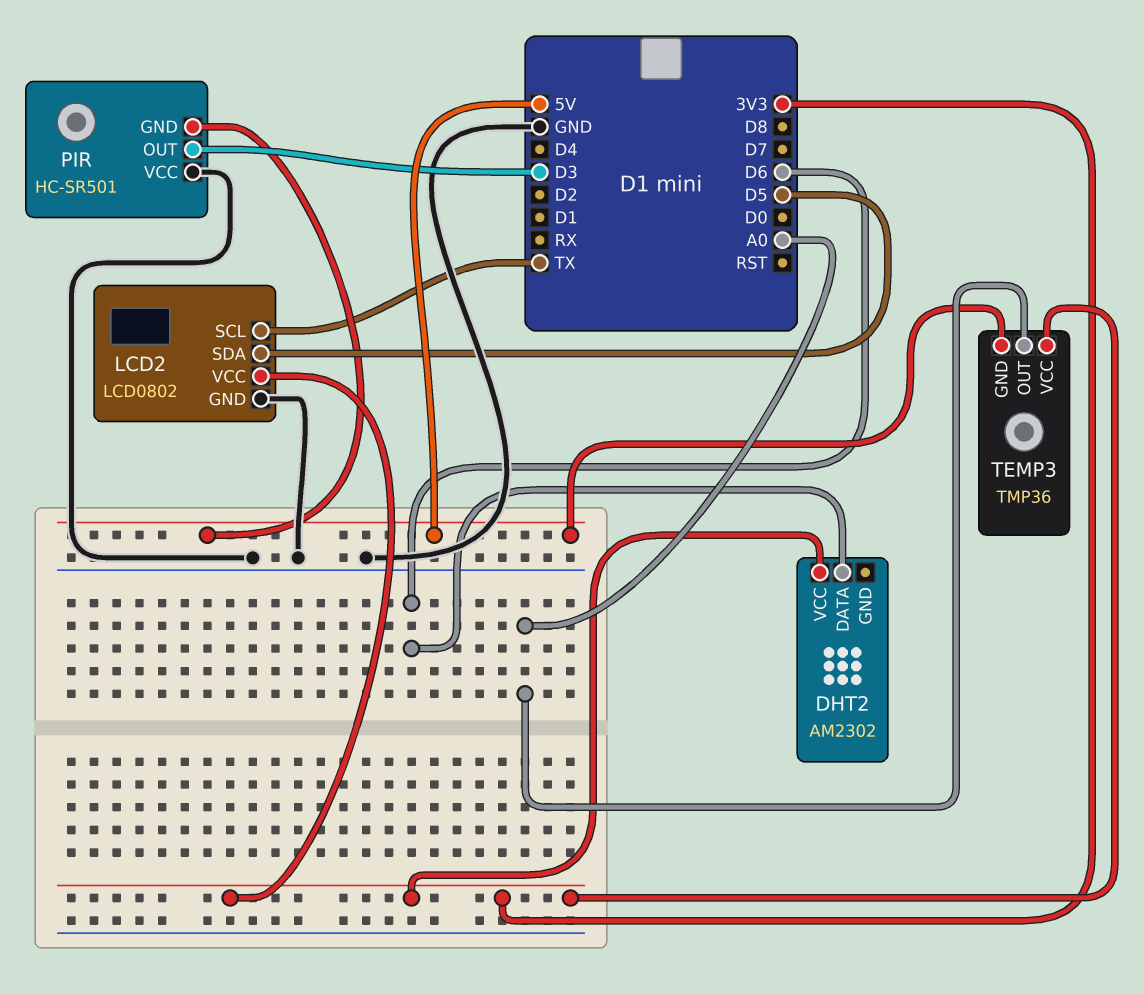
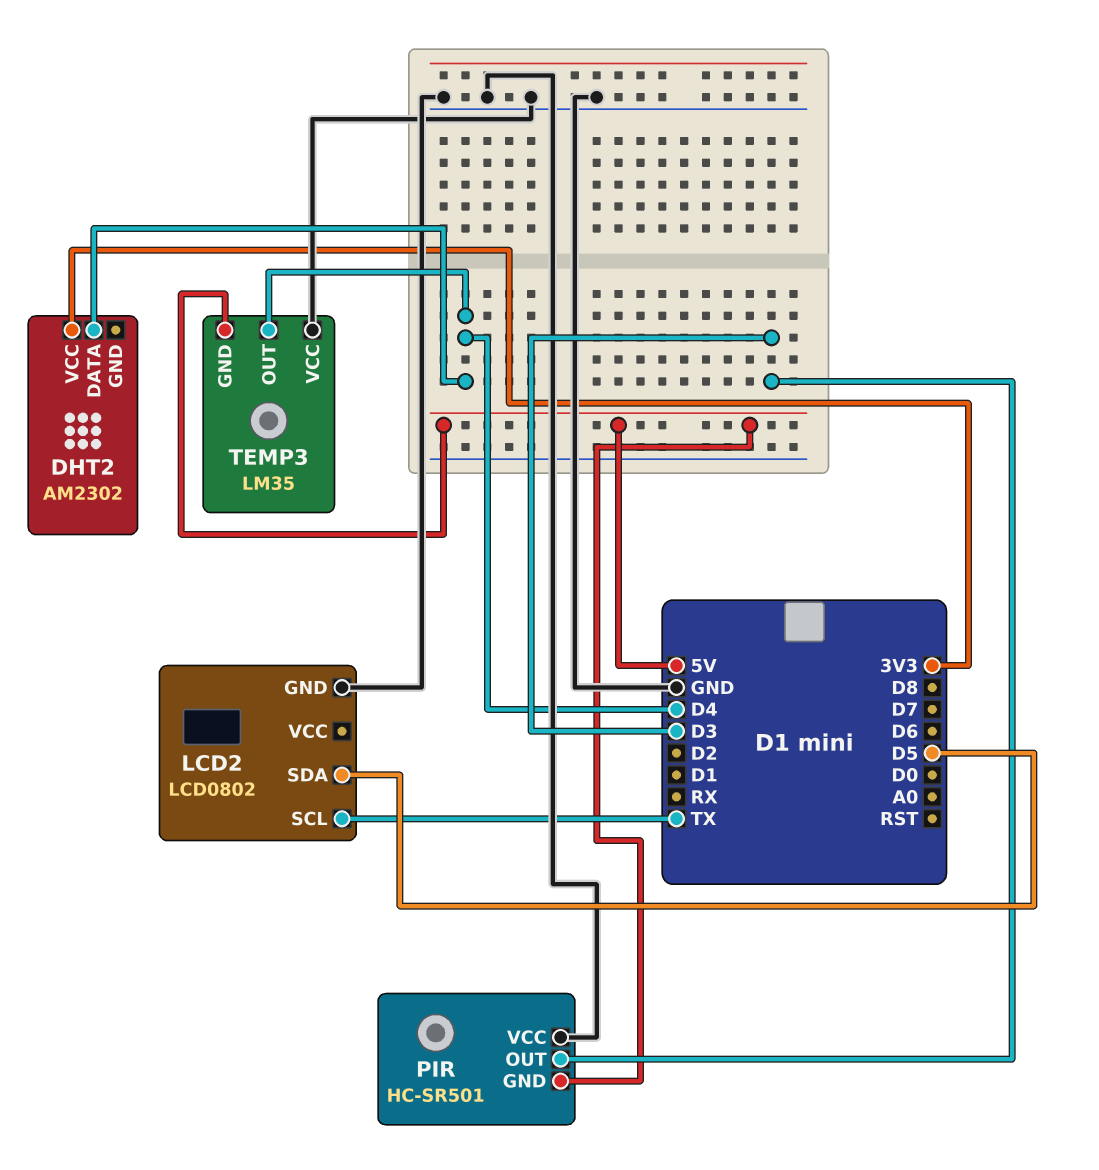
DHT2 pin DATA: D6 -> D4
LCD2 pin VCC: 3V3 -> none
TEMP3: TMP36 -> LM35
TEMP3 pin OUT: A0 -> D4
TEMP3 pin VCC: 3V3 -> GND

